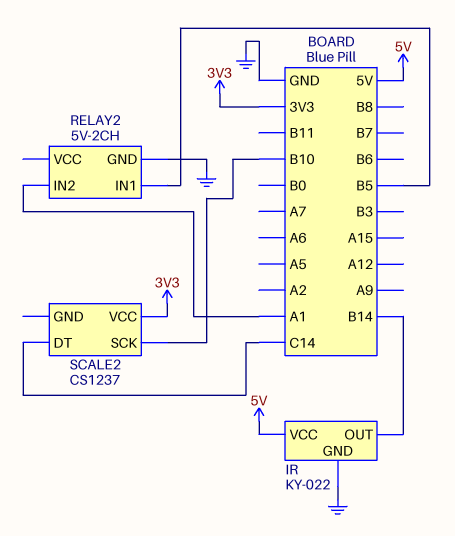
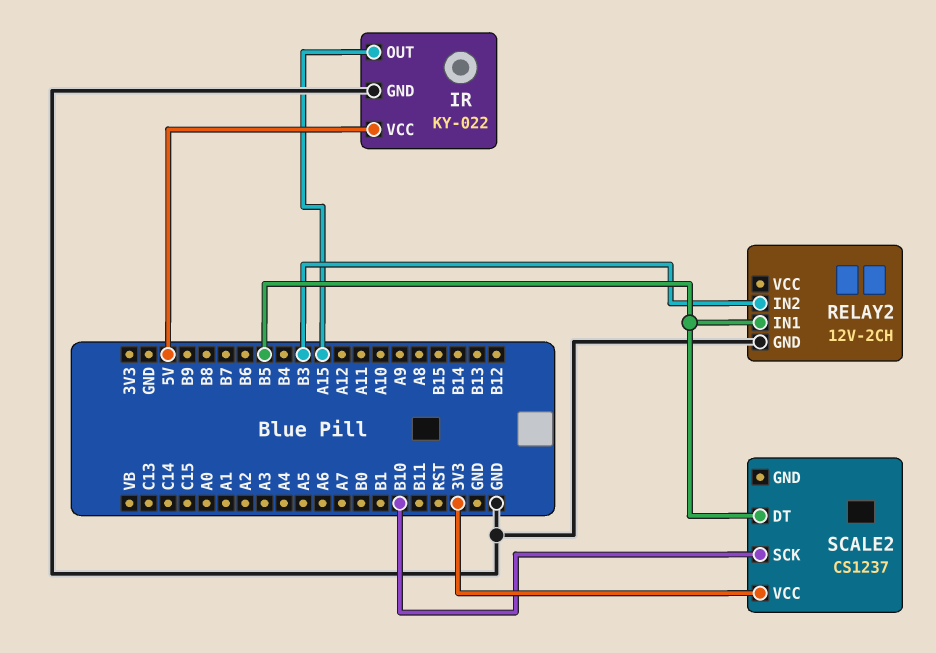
IR pin OUT: B14 -> A15
RELAY2: 5V-2CH -> 12V-2CH
RELAY2 pin IN2: A1 -> B3
SCALE2 pin DT: C14 -> B5

